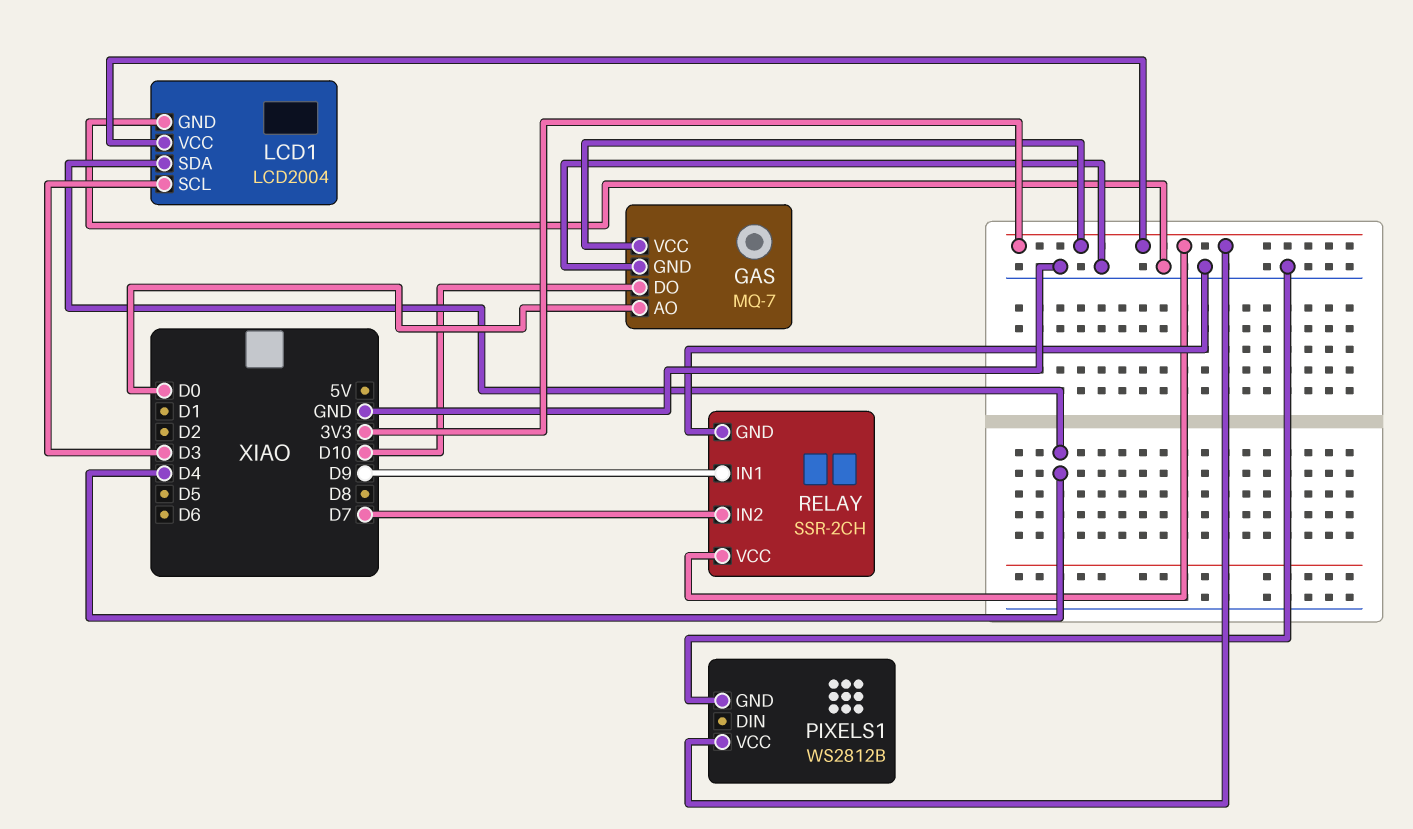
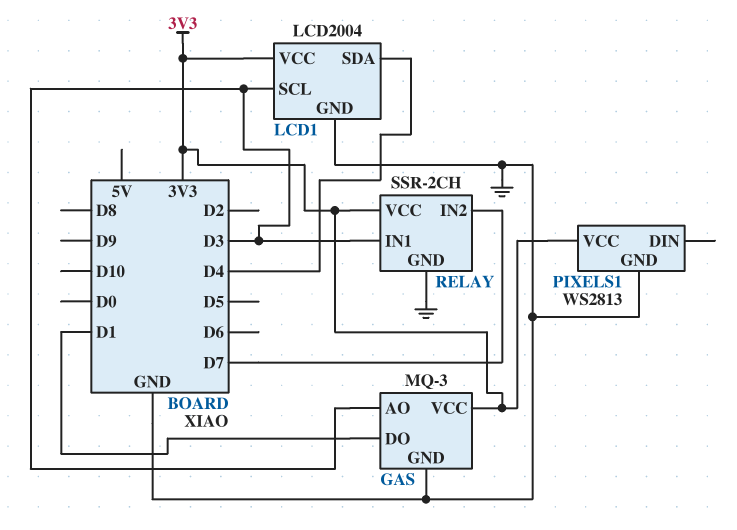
GAS: MQ-7 -> MQ-3
GAS pin AO: D0 -> D3
GAS pin DO: D10 -> D1
PIXELS1: WS2812B -> WS2813
RELAY pin IN1: D9 -> D3

